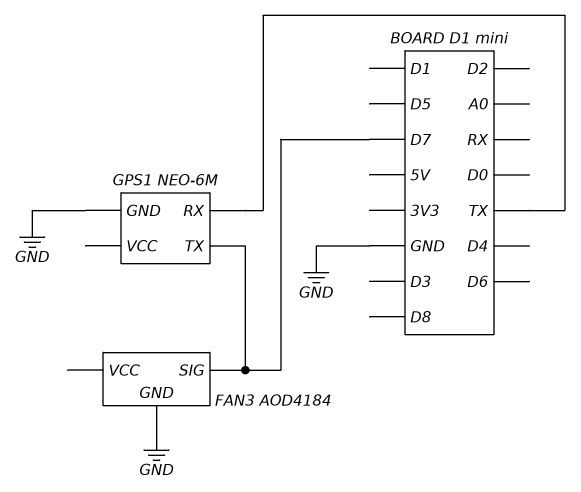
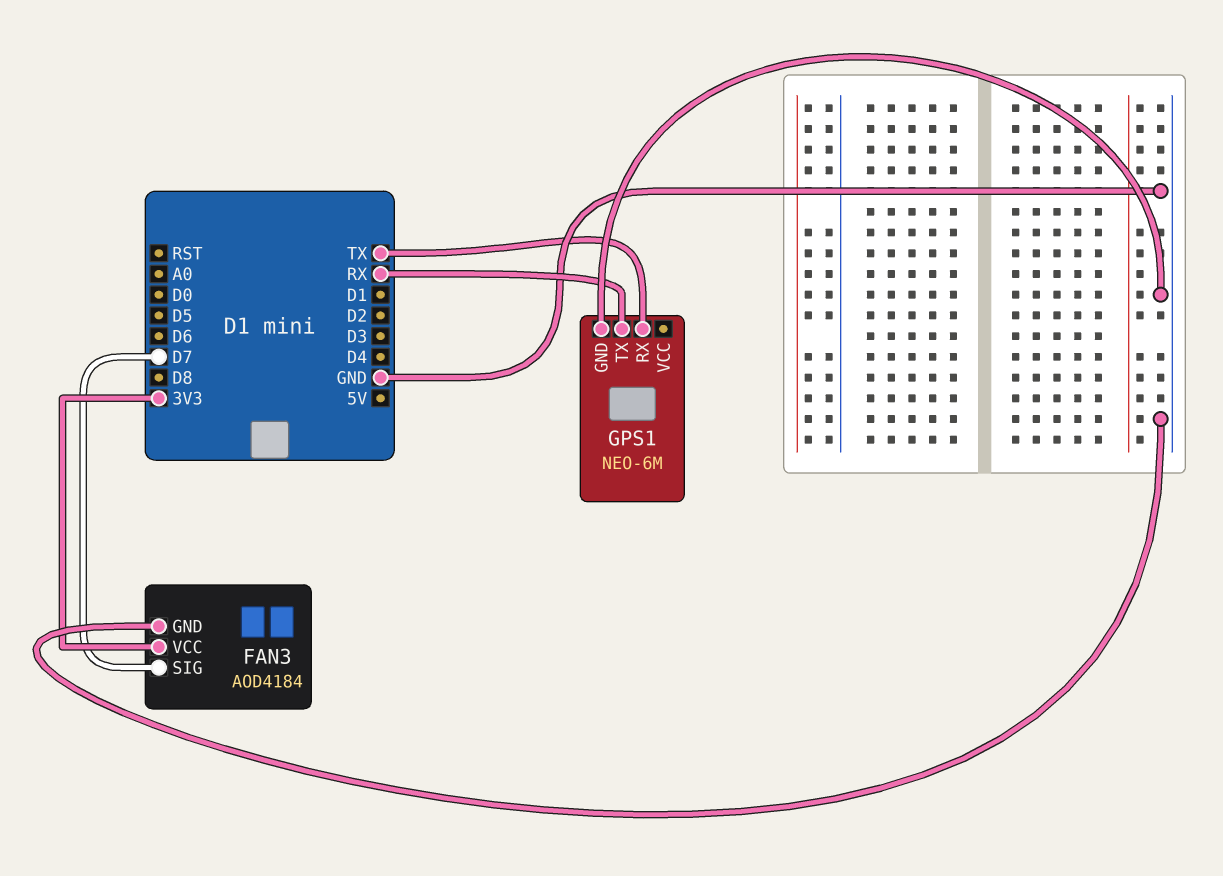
FAN3 pin VCC: none -> 3V3
GPS1 pin TX: D7 -> RX

